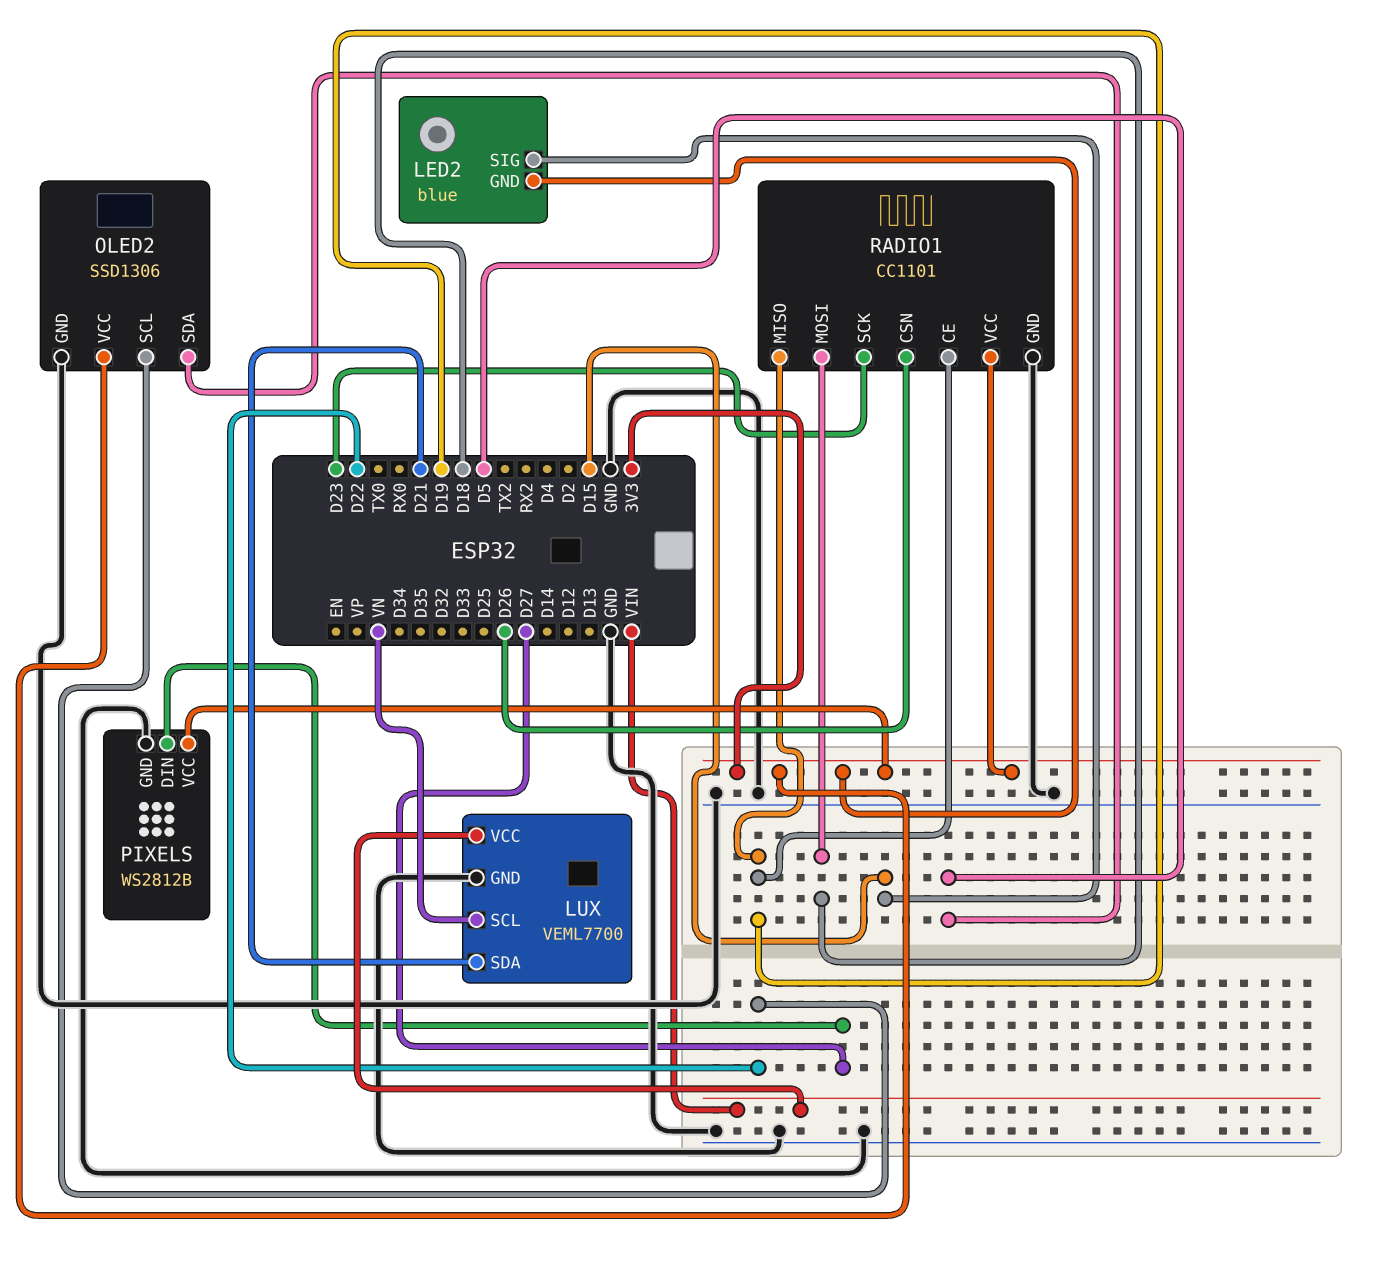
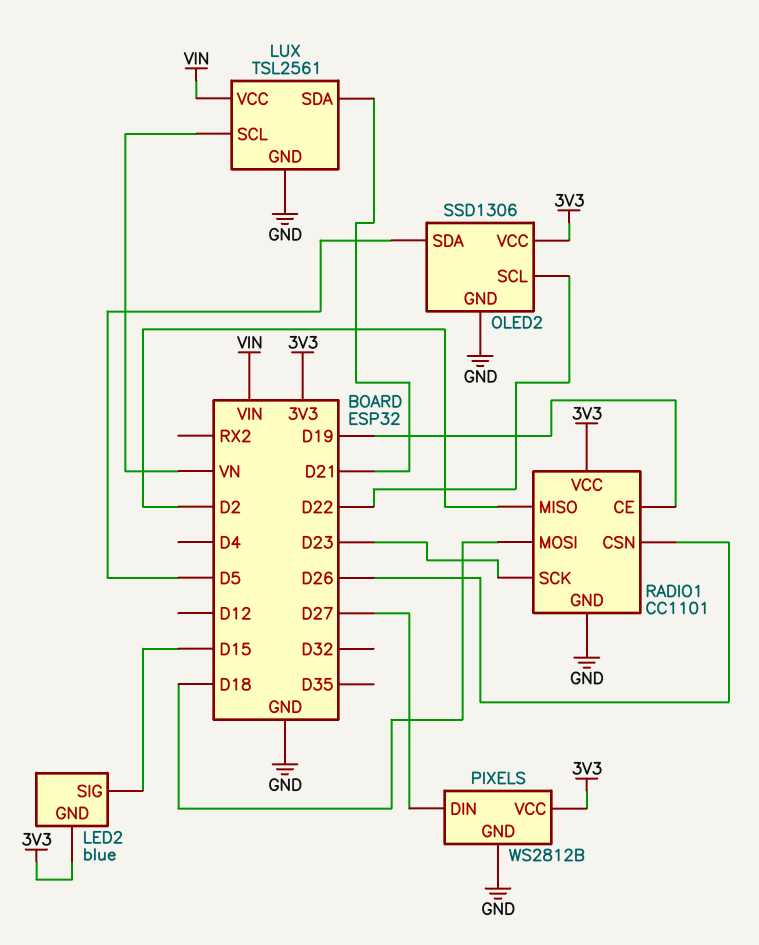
LUX: VEML7700 -> TSL2561
RADIO1 pin MISO: D19 -> D2

